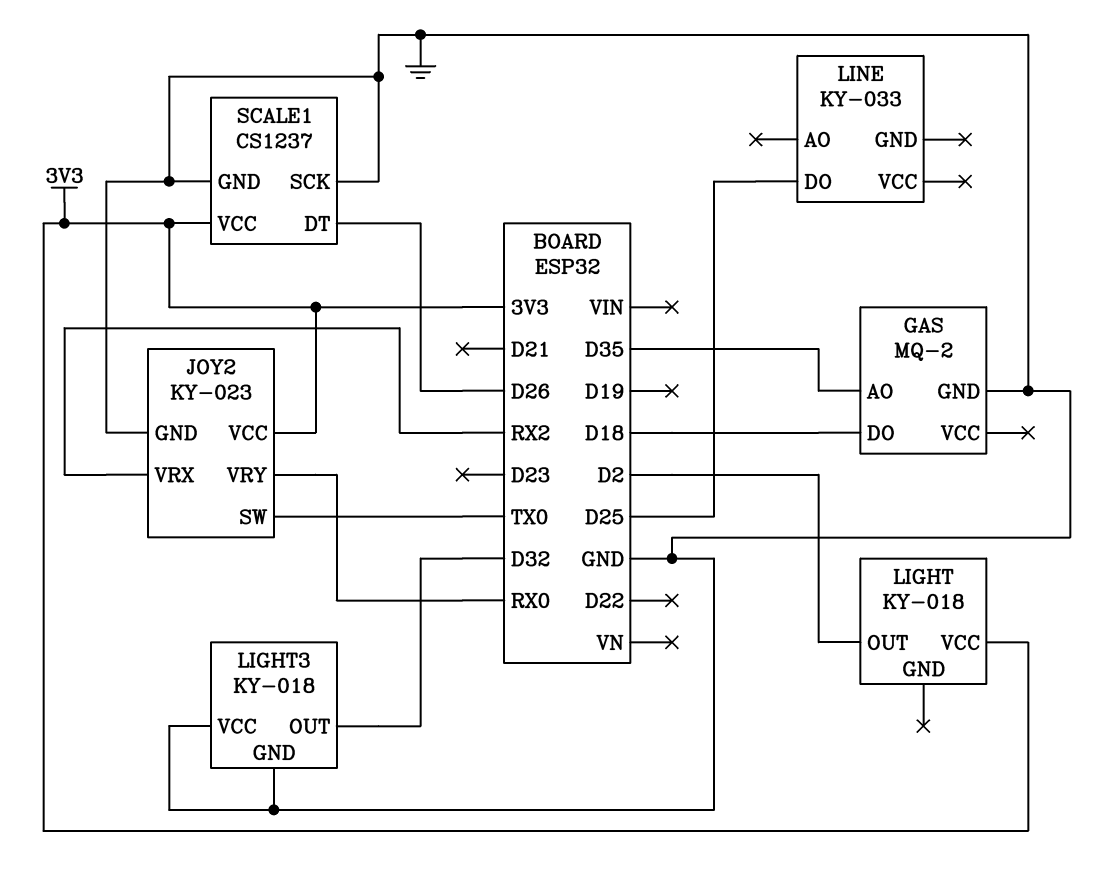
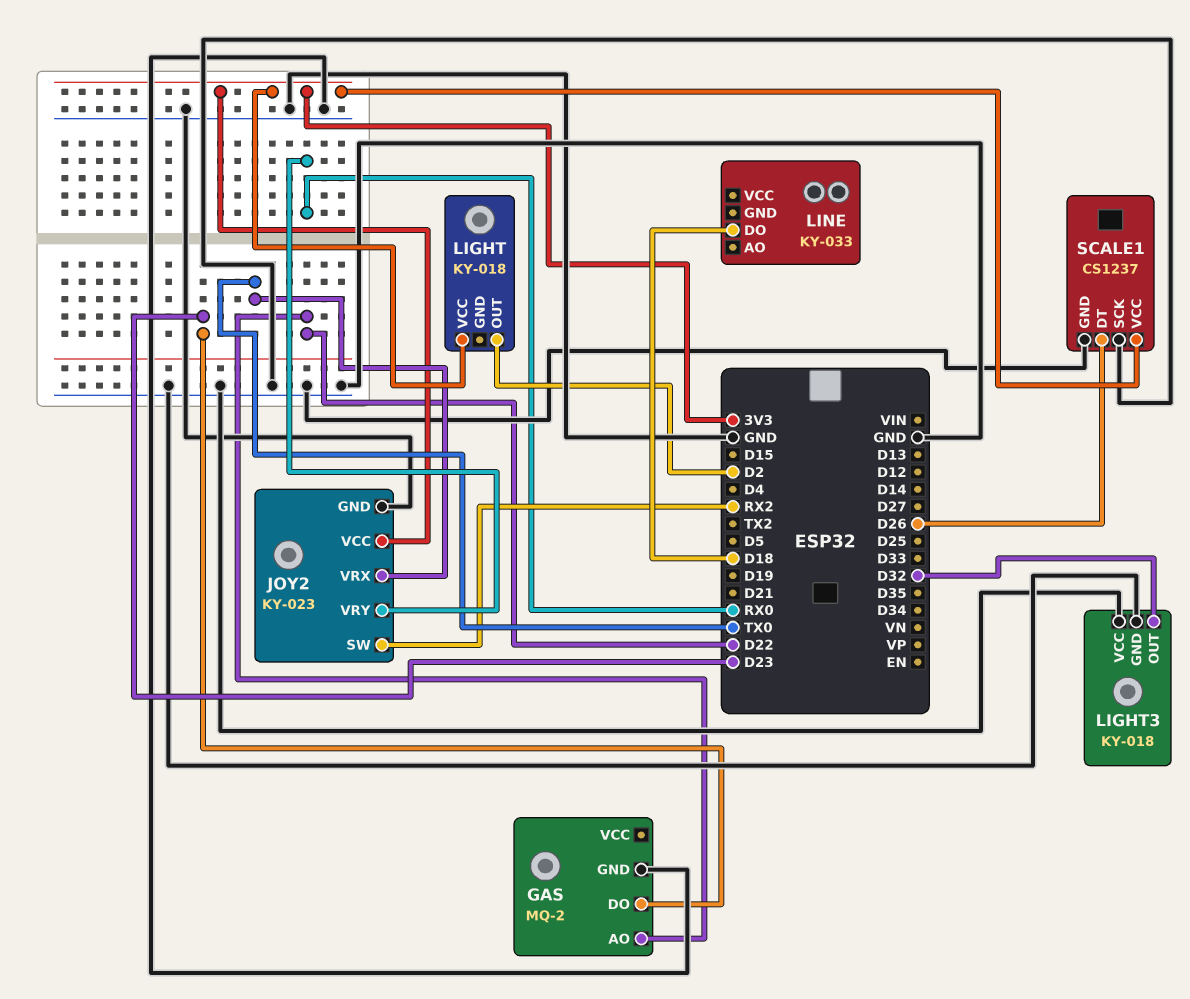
GAS pin AO: D35 -> D22
GAS pin DO: D18 -> D23
JOY2 pin SW: TX0 -> RX2
JOY2 pin VRX: RX2 -> TX0
LINE pin DO: D25 -> D18

